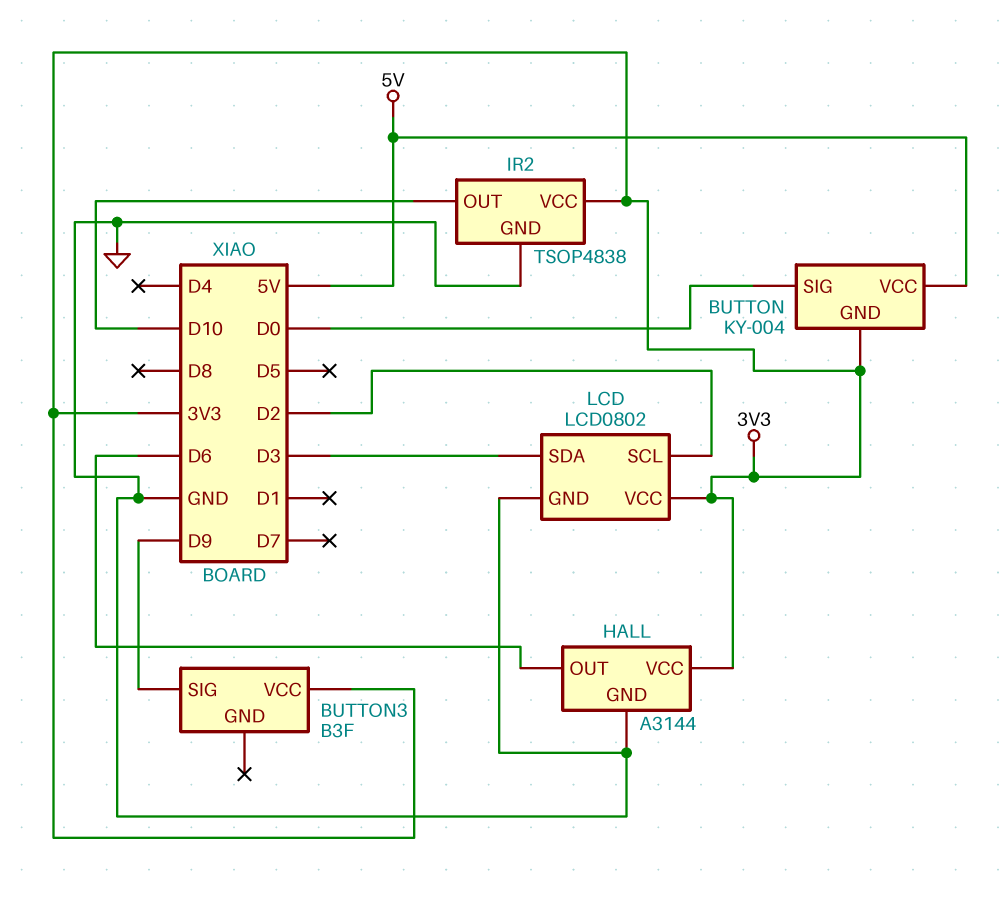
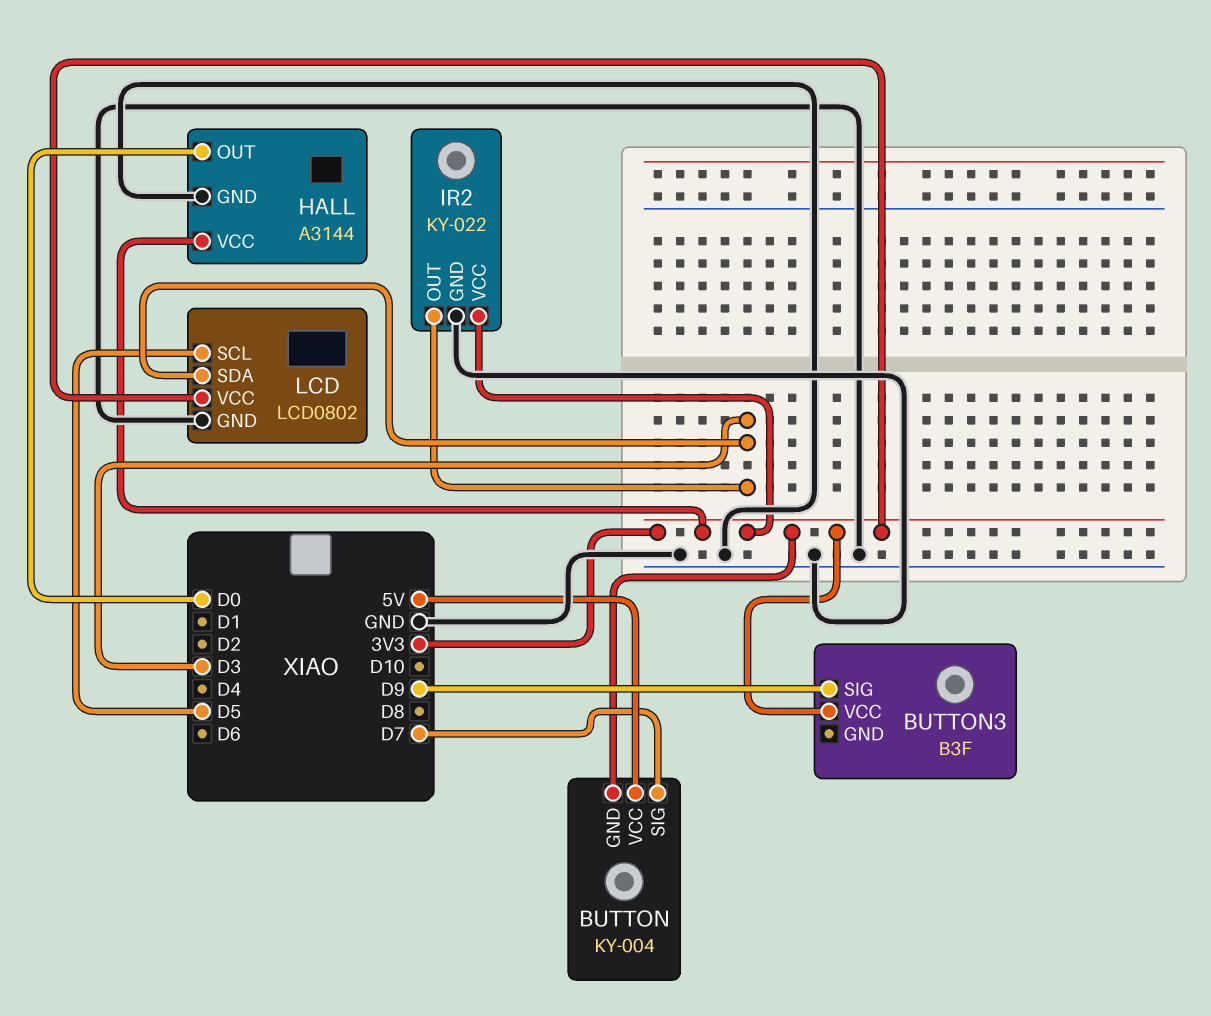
BUTTON pin SIG: D0 -> D7
HALL pin OUT: D6 -> D0
IR2: TSOP4838 -> KY-022
IR2 pin OUT: D10 -> D3
LCD pin SCL: D2 -> D5

